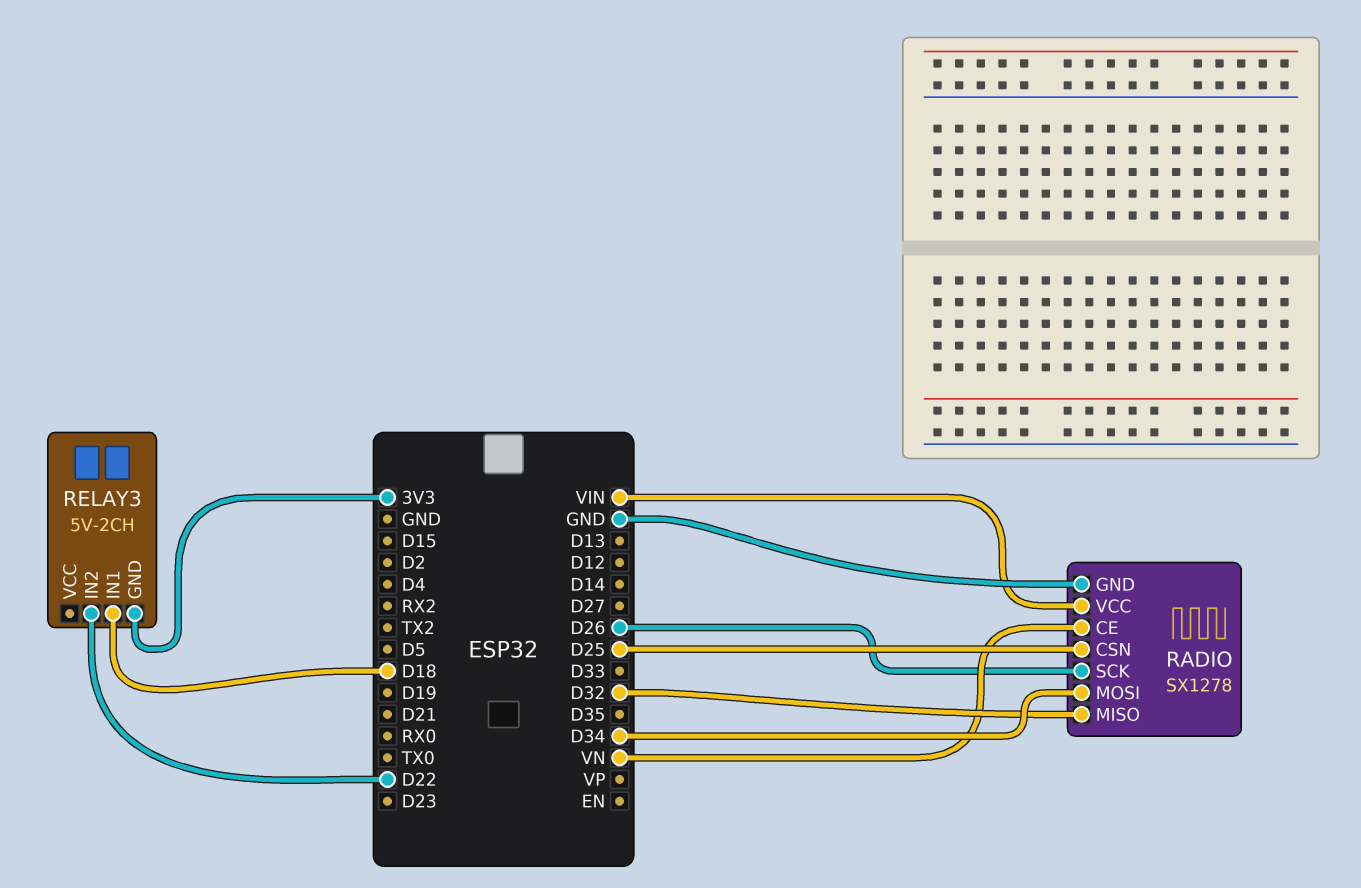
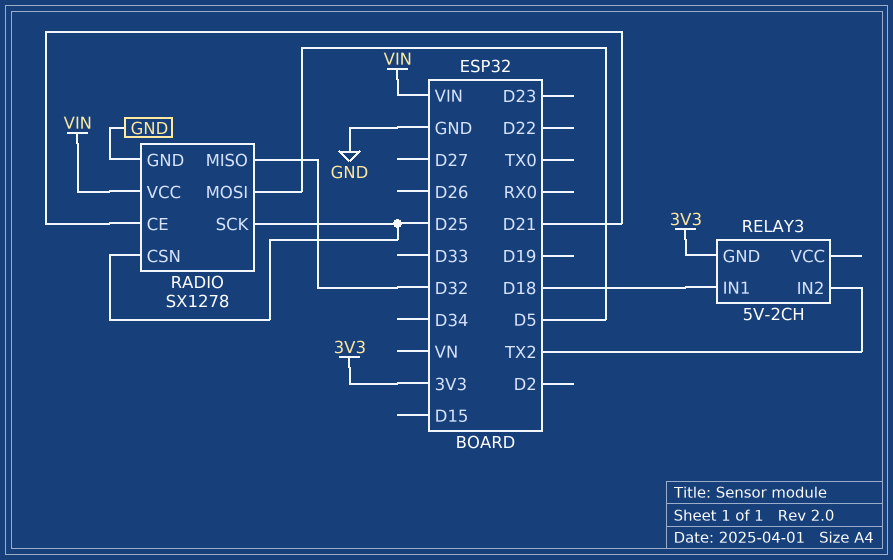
RADIO pin CE: VN -> D21
RADIO pin MOSI: D34 -> D5
RADIO pin SCK: D26 -> D25
RELAY3 pin IN2: D22 -> TX2

